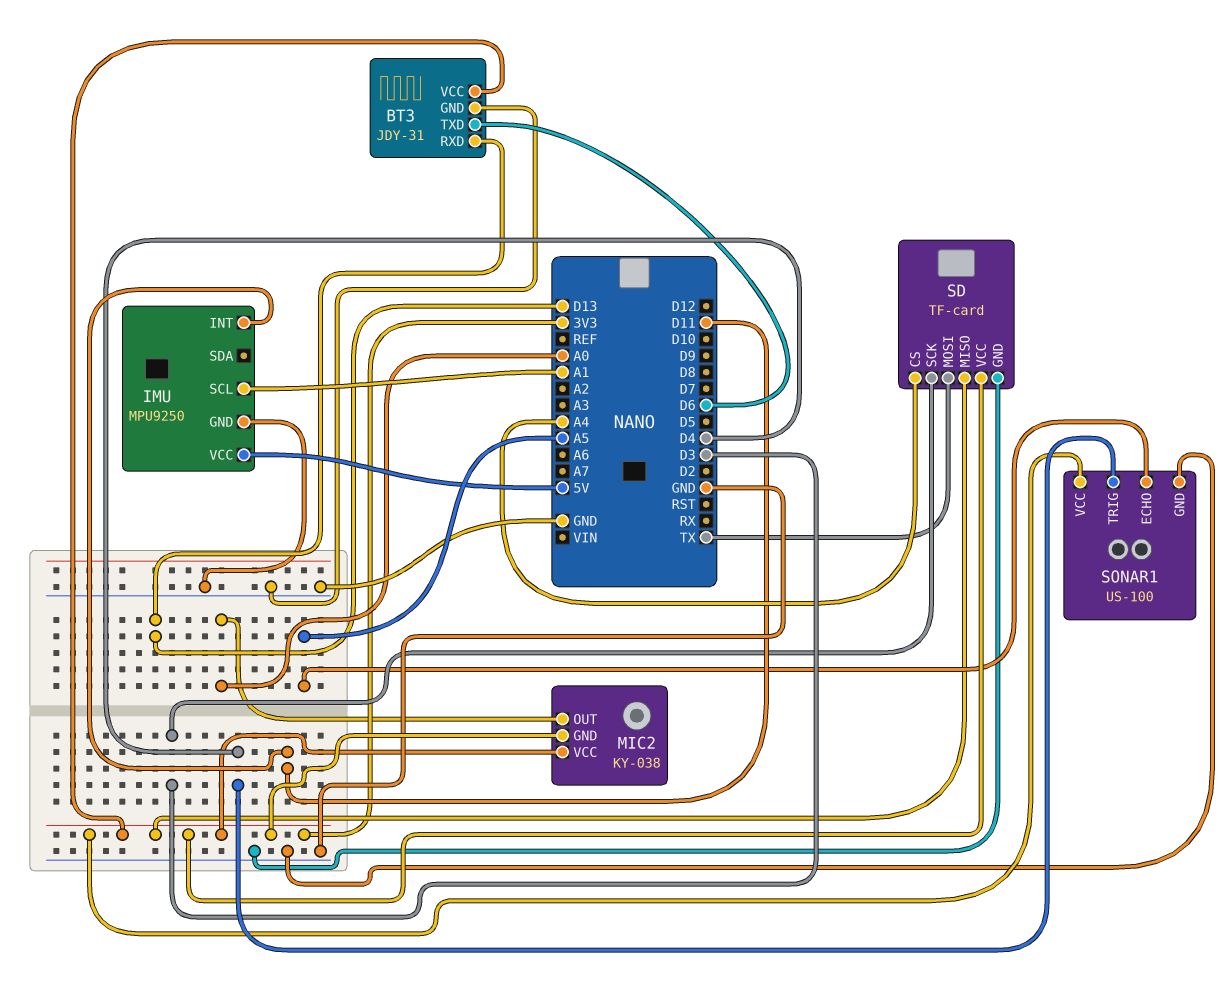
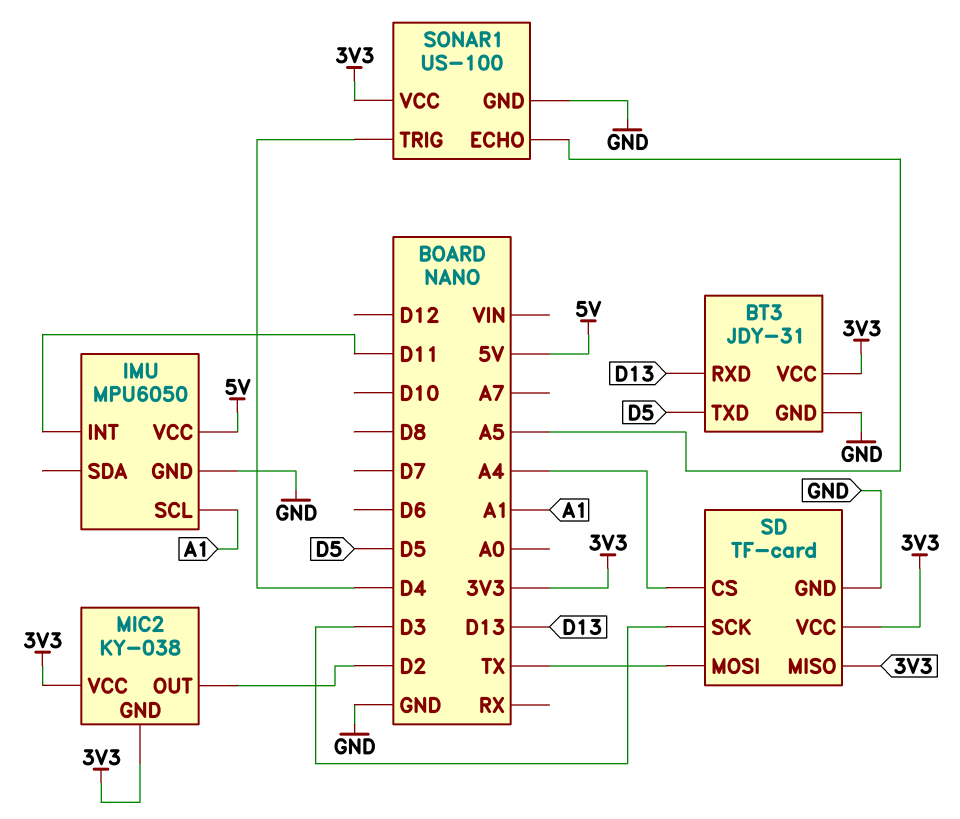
BT3 pin TXD: D6 -> D5
IMU: MPU9250 -> MPU6050
MIC2 pin OUT: A0 -> D2

